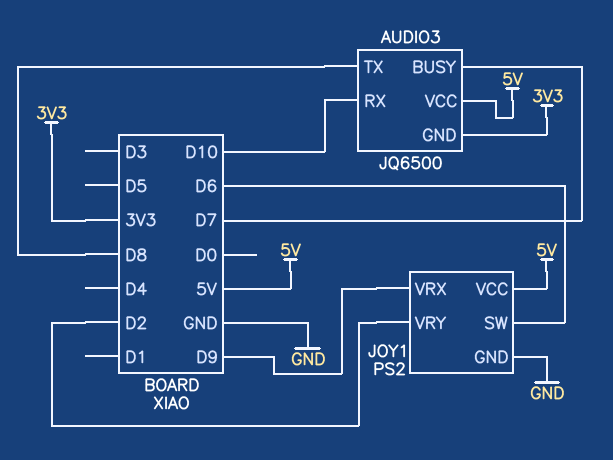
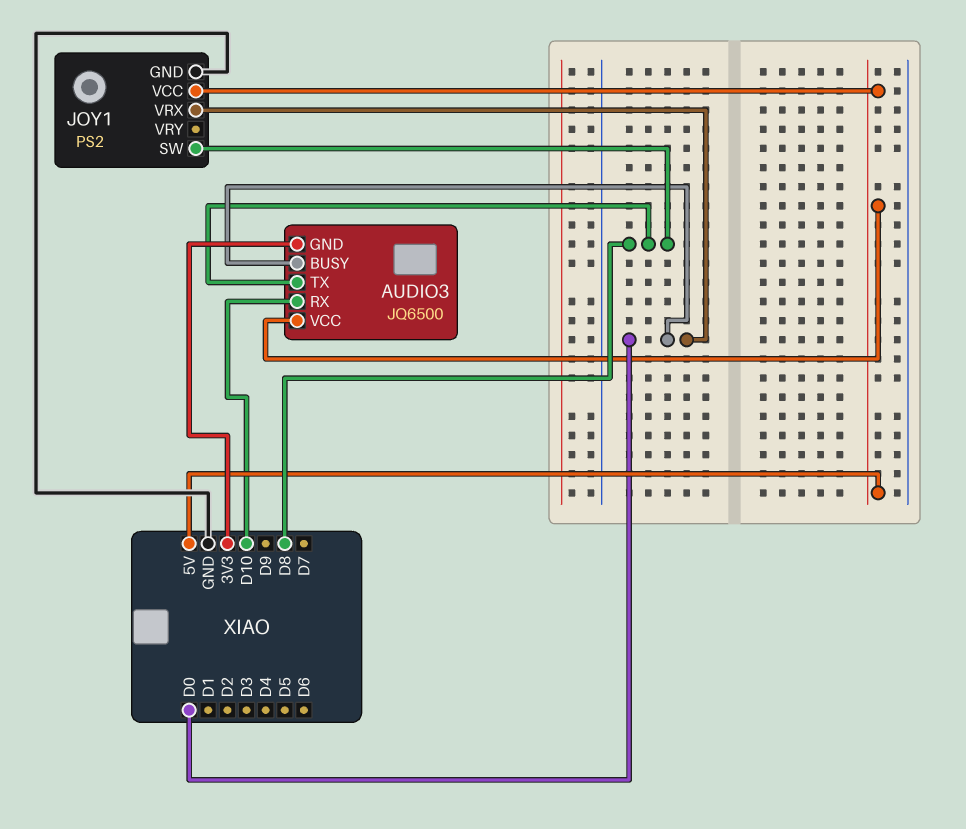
AUDIO3 pin BUSY: D7 -> D0
JOY1 pin SW: D6 -> D8
JOY1 pin VRX: D9 -> D0
JOY1 pin VRY: D2 -> none

